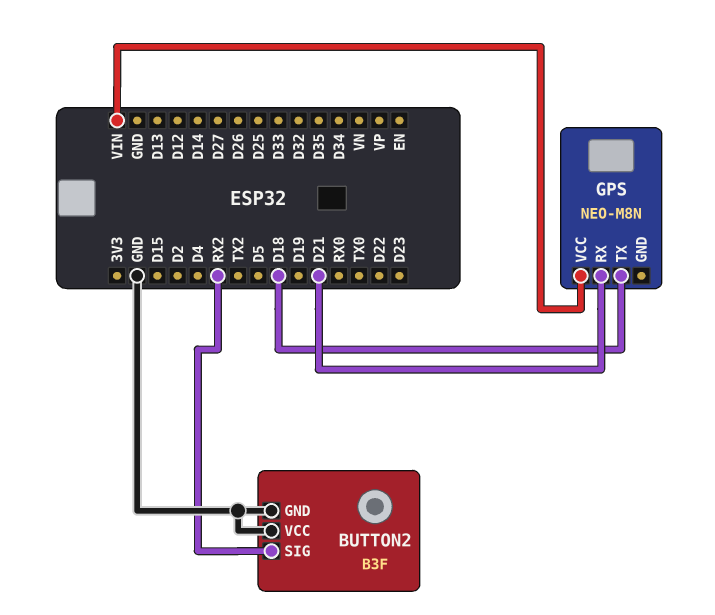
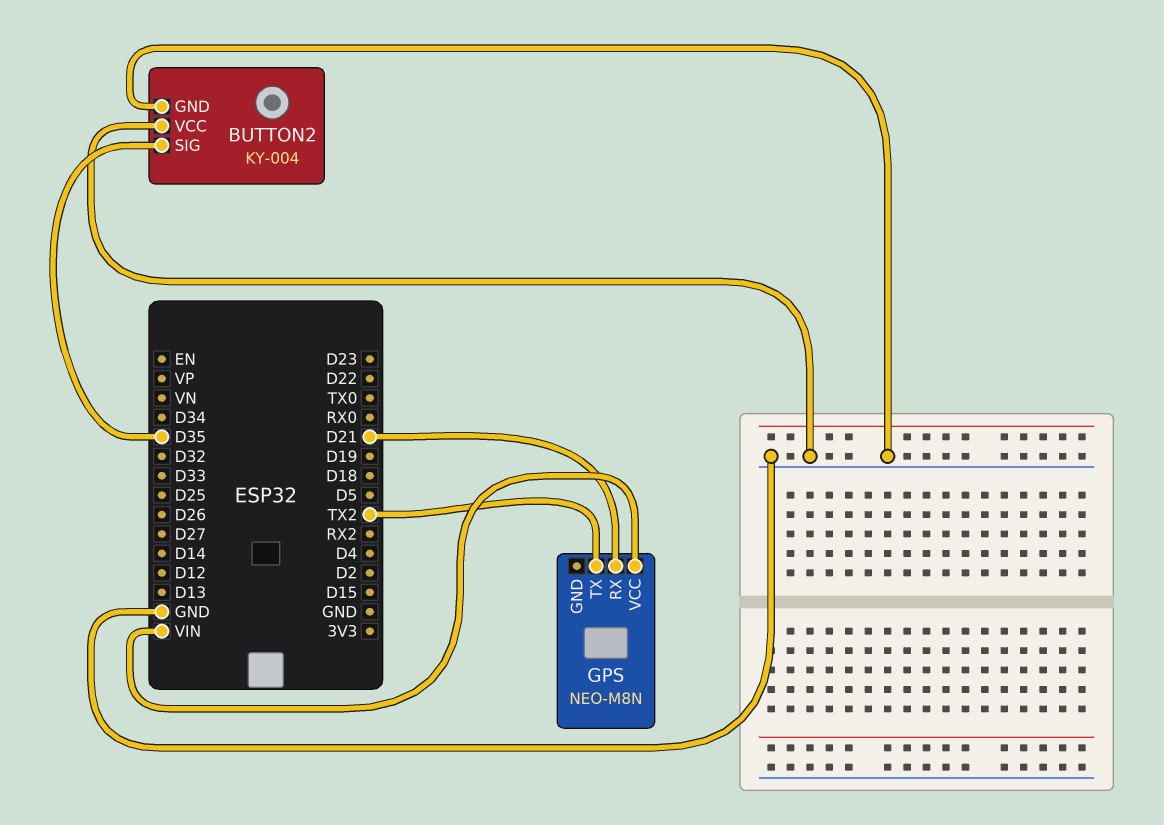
BUTTON2: B3F -> KY-004
BUTTON2 pin SIG: RX2 -> D35
GPS pin TX: D18 -> TX2

